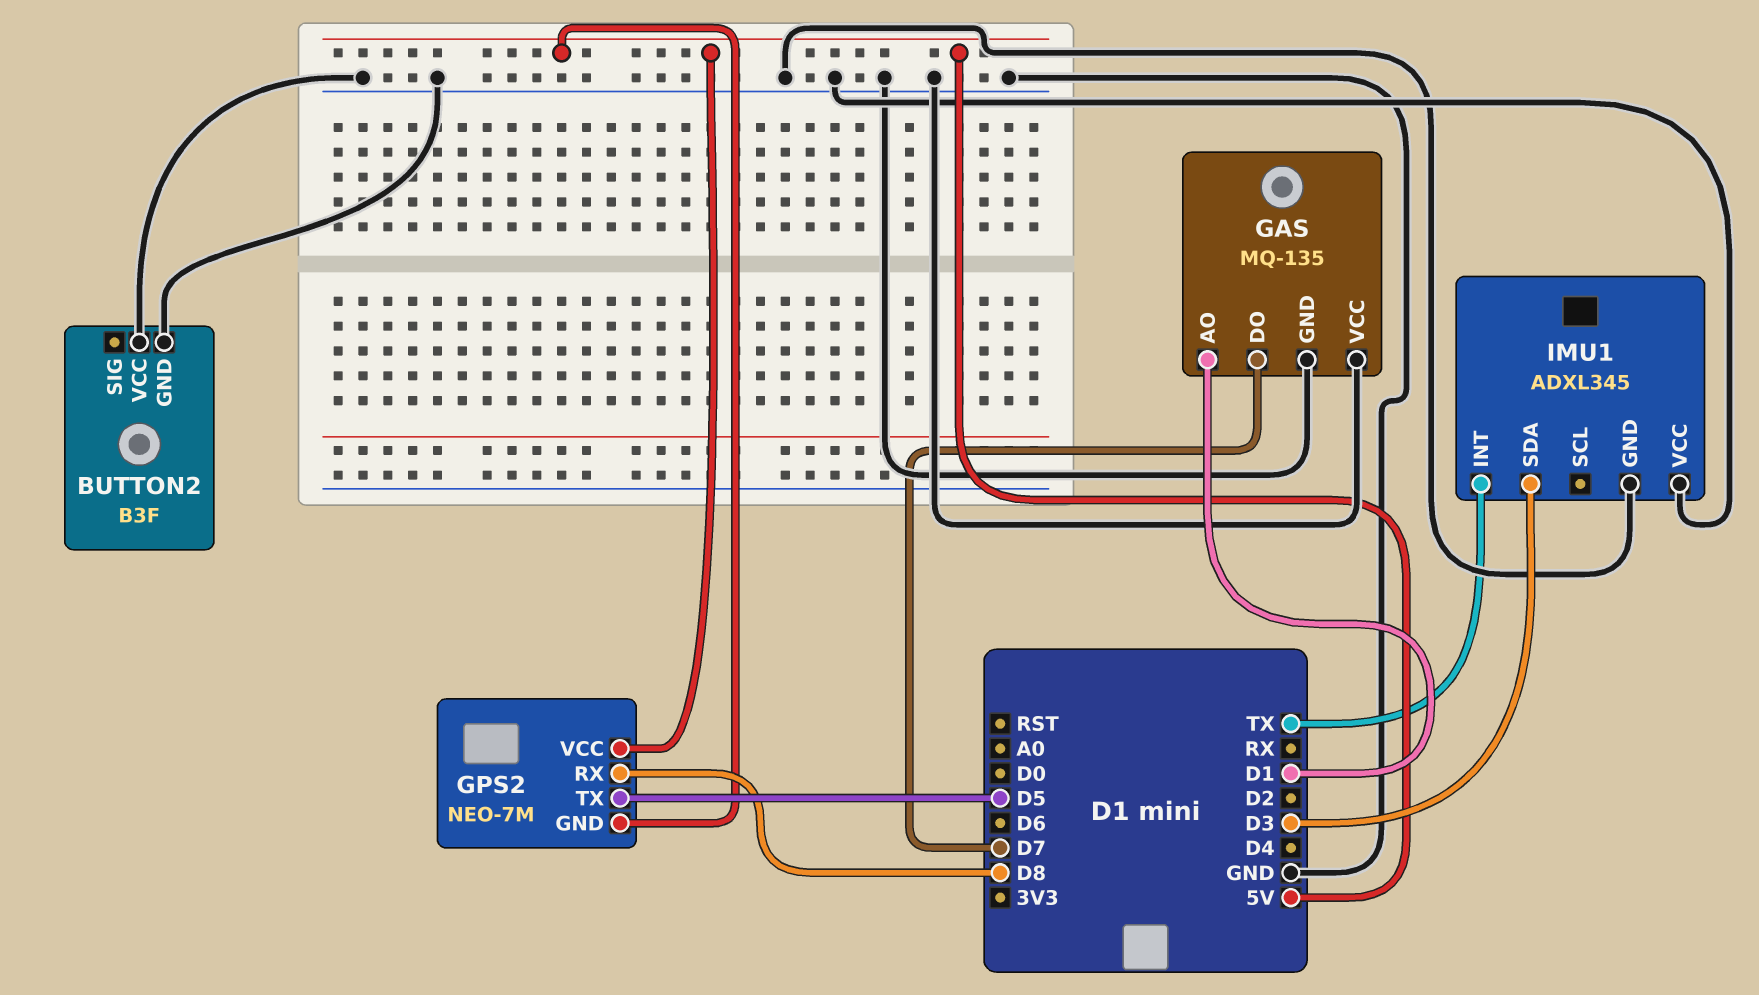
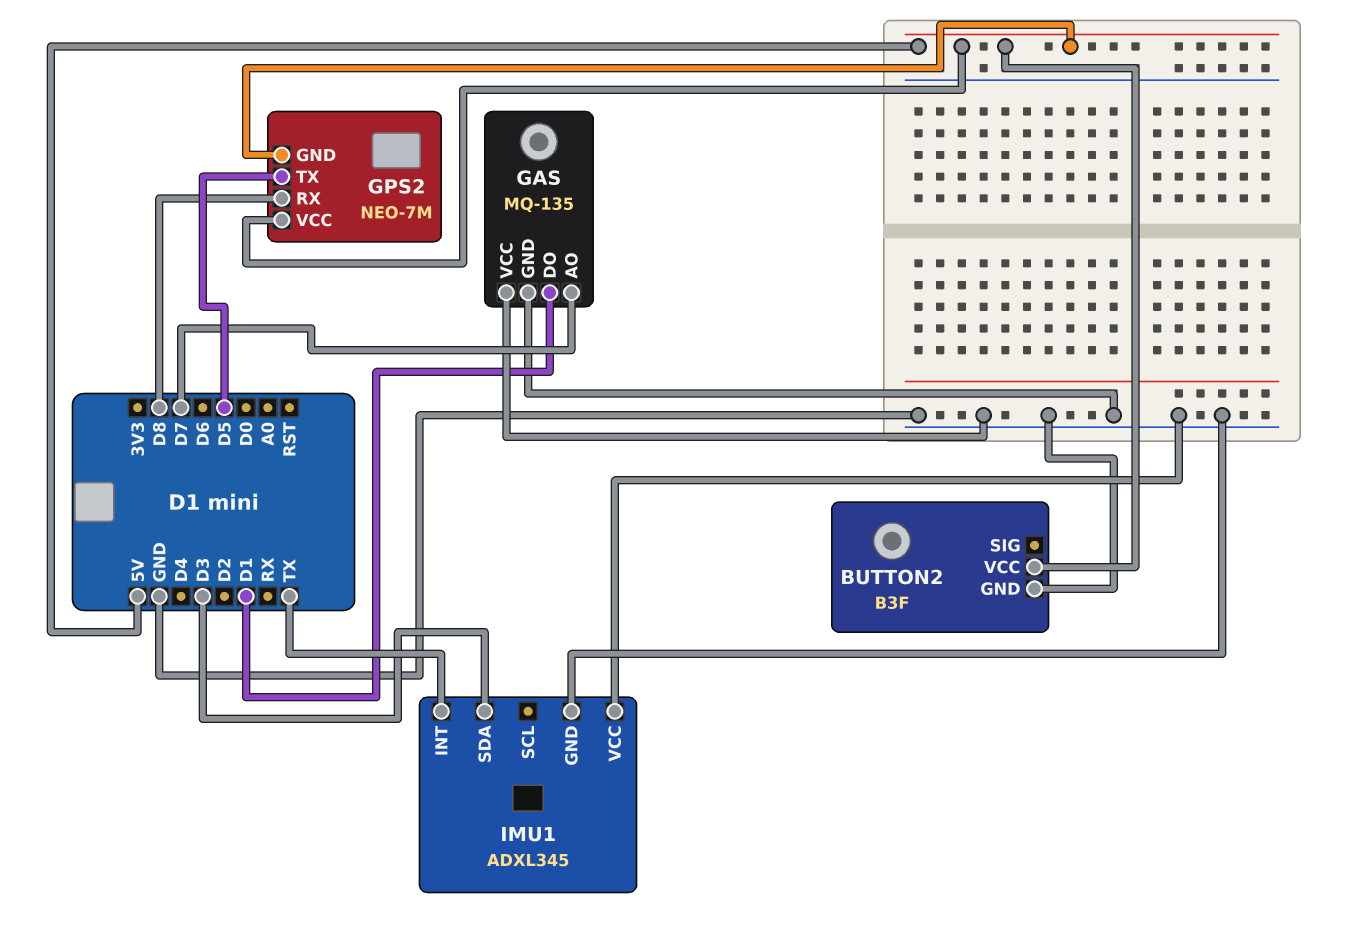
BUTTON2 pin VCC: GND -> 5V
GAS pin AO: D1 -> D7
GAS pin DO: D7 -> D1

